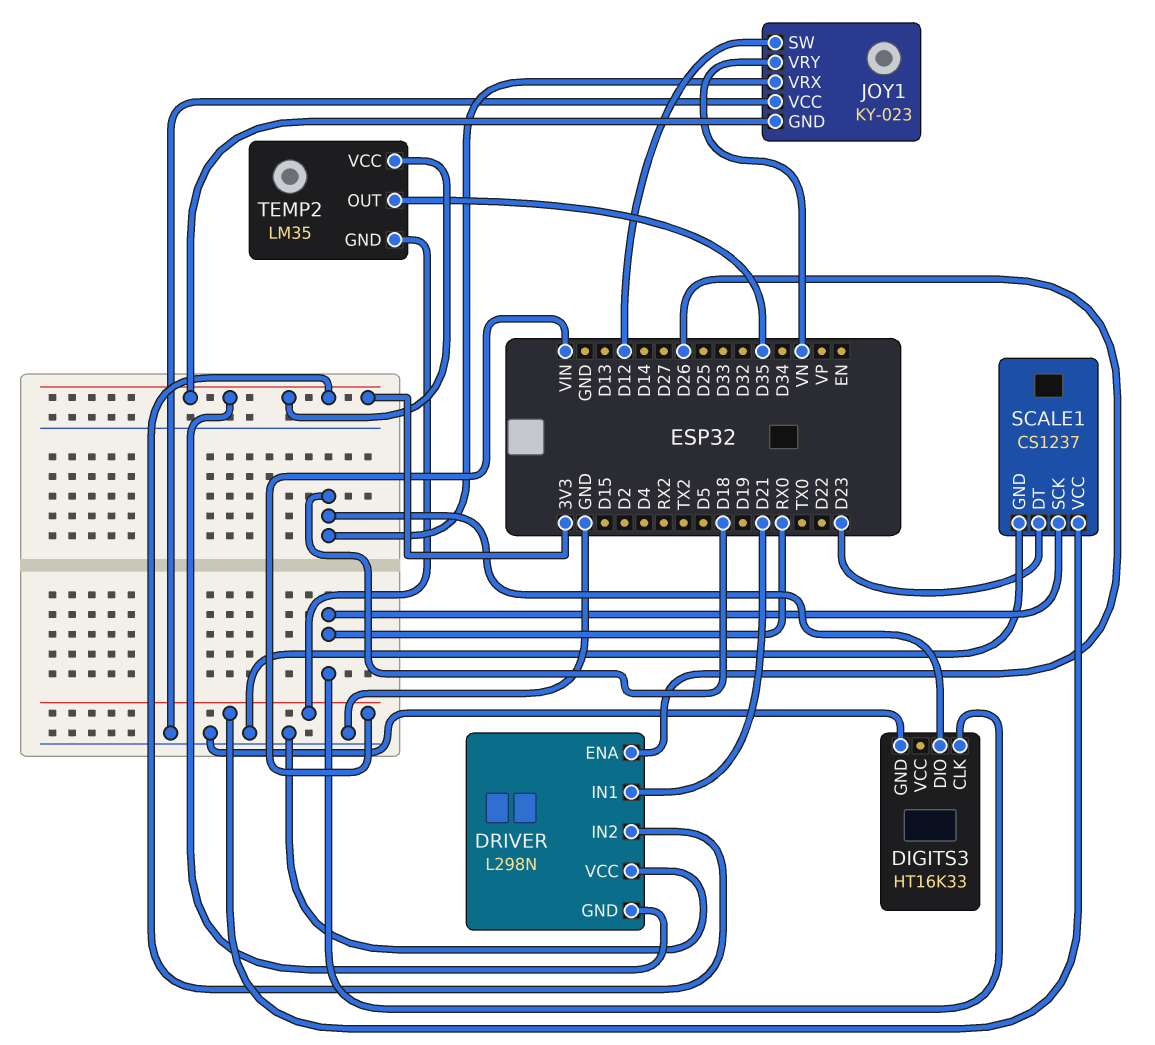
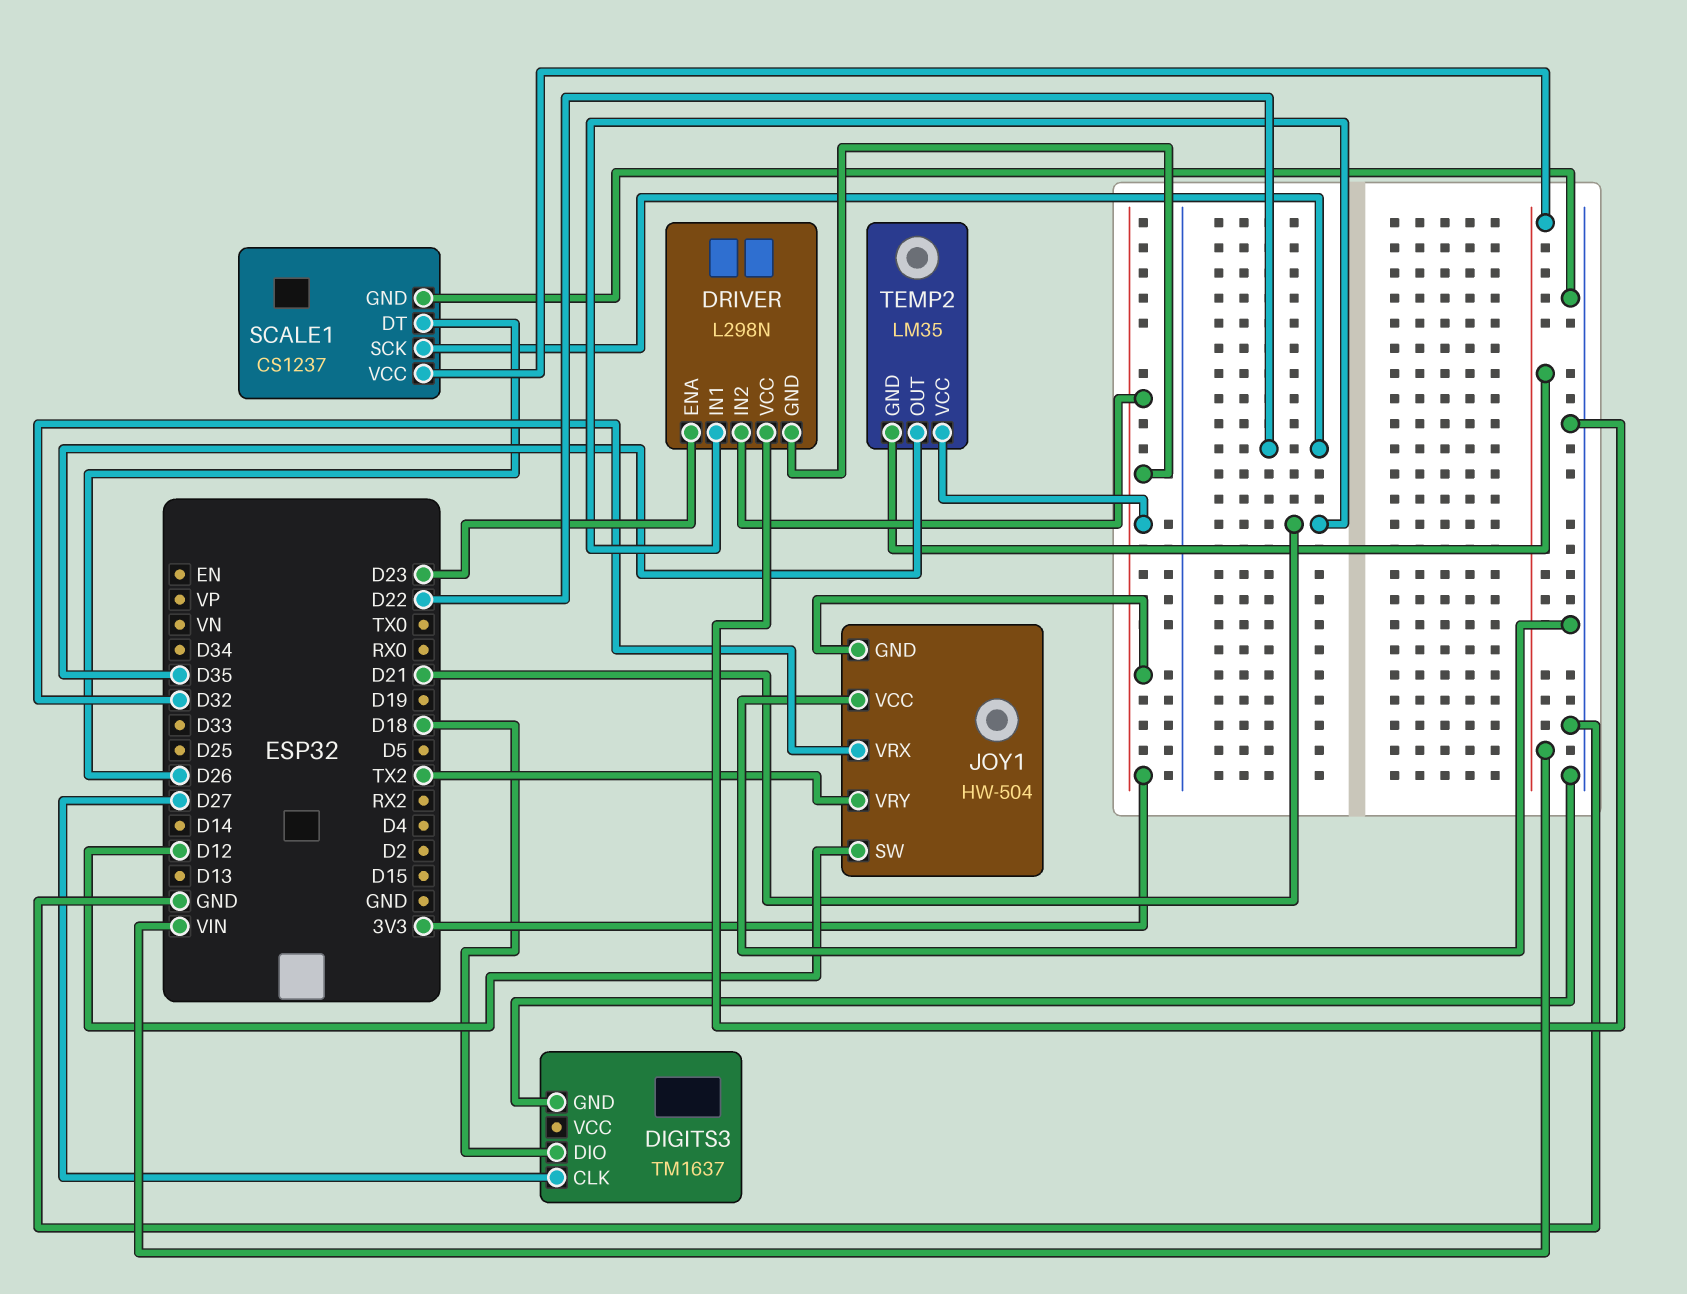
DIGITS3: HT16K33 -> TM1637
DIGITS3 pin CLK: RX0 -> D27
DRIVER pin ENA: D26 -> D23
JOY1: KY-023 -> HW-504
JOY1 pin VRX: D18 -> D32
JOY1 pin VRY: VN -> TX2
SCALE1 pin DT: D23 -> D26
SCALE1 pin SCK: RX0 -> D22

